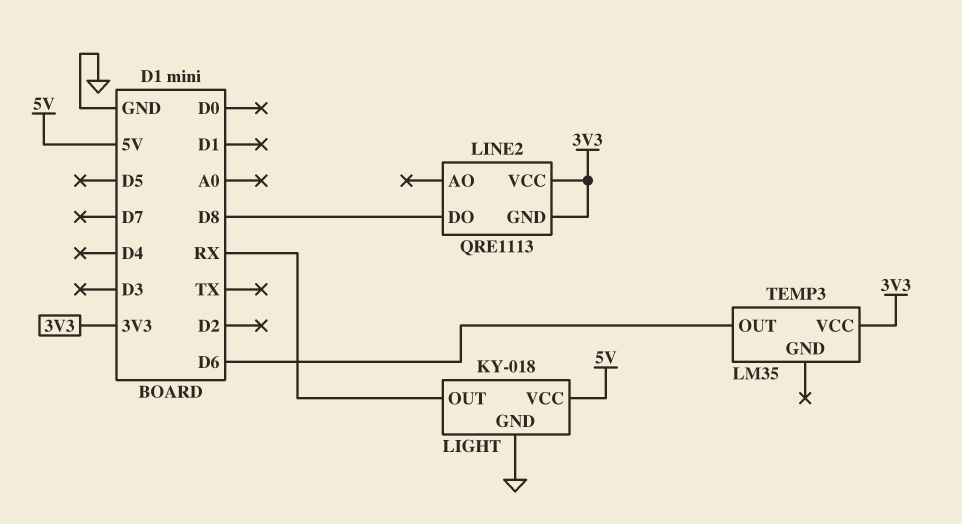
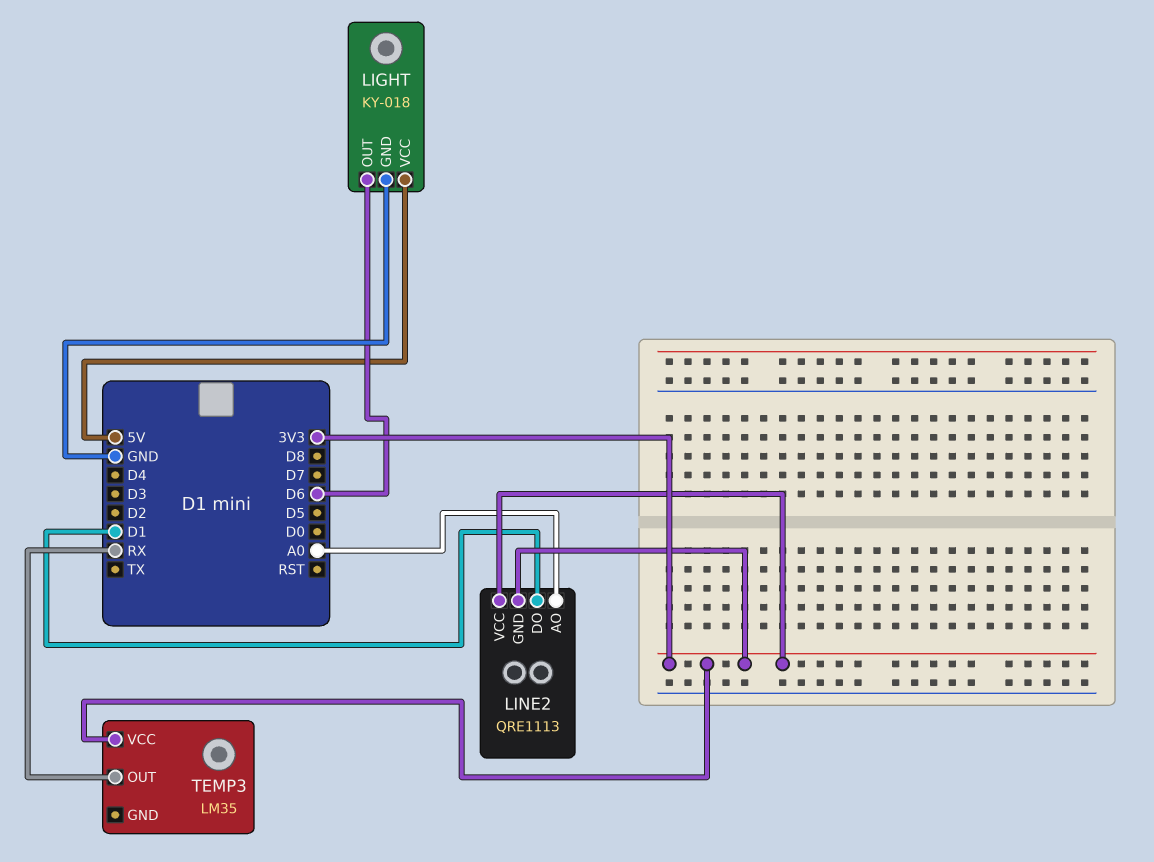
LIGHT pin OUT: RX -> D6
LINE2 pin AO: none -> A0
LINE2 pin DO: D8 -> D1
TEMP3 pin OUT: D6 -> RX

